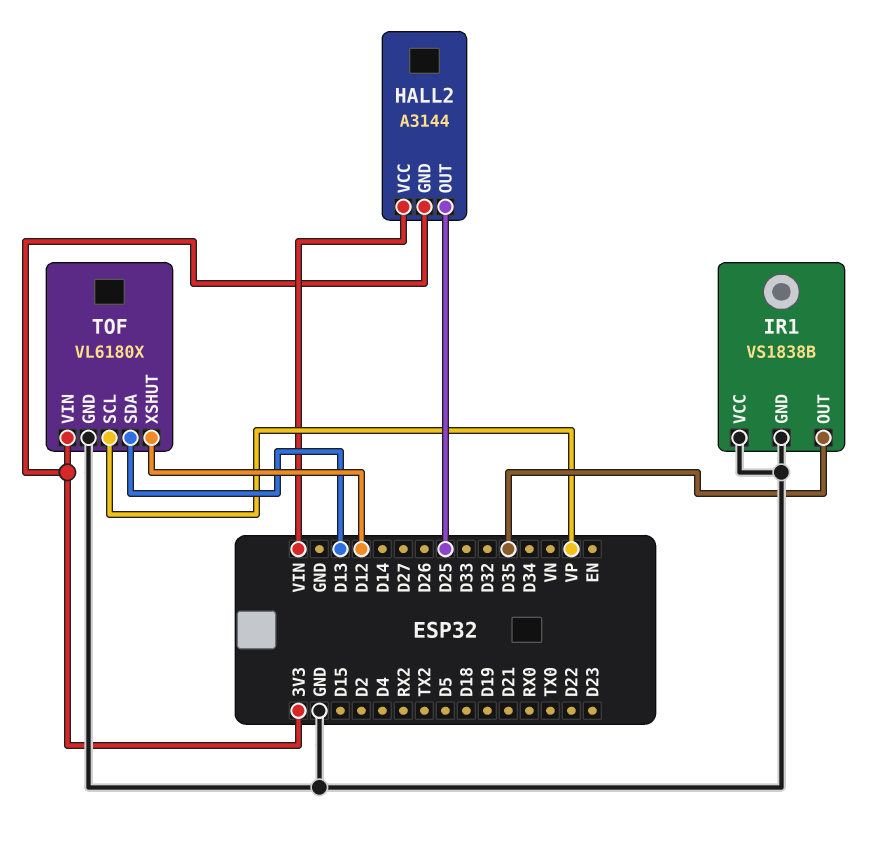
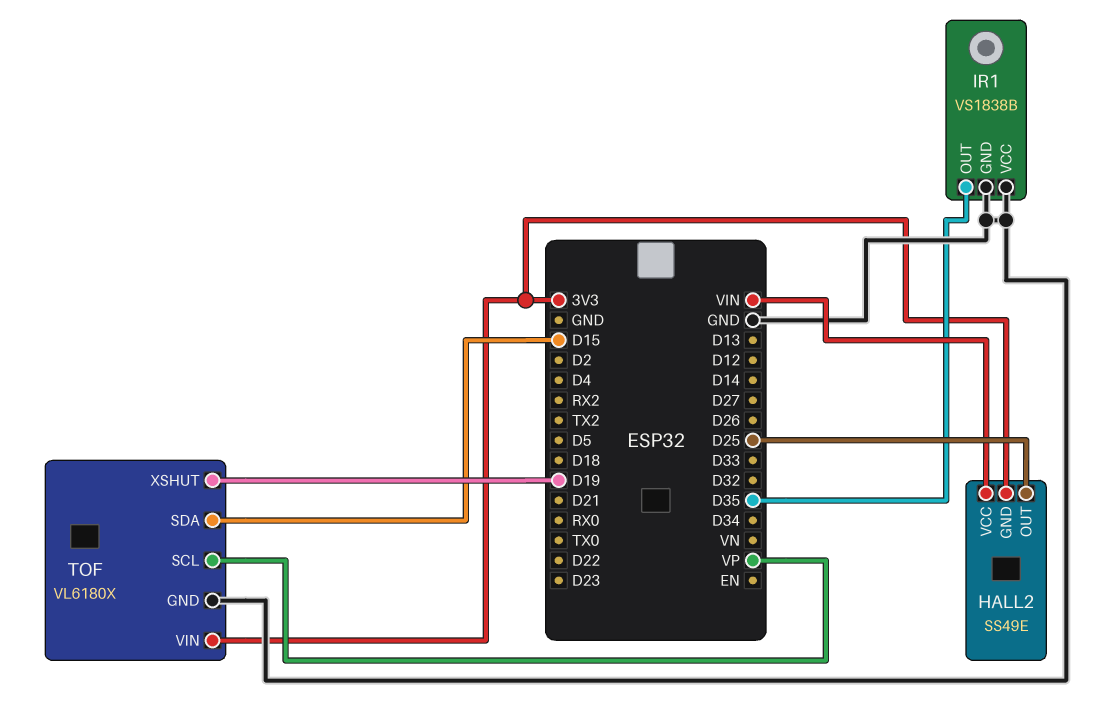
HALL2: A3144 -> SS49E
TOF pin SDA: D13 -> D15
TOF pin XSHUT: D12 -> D19

